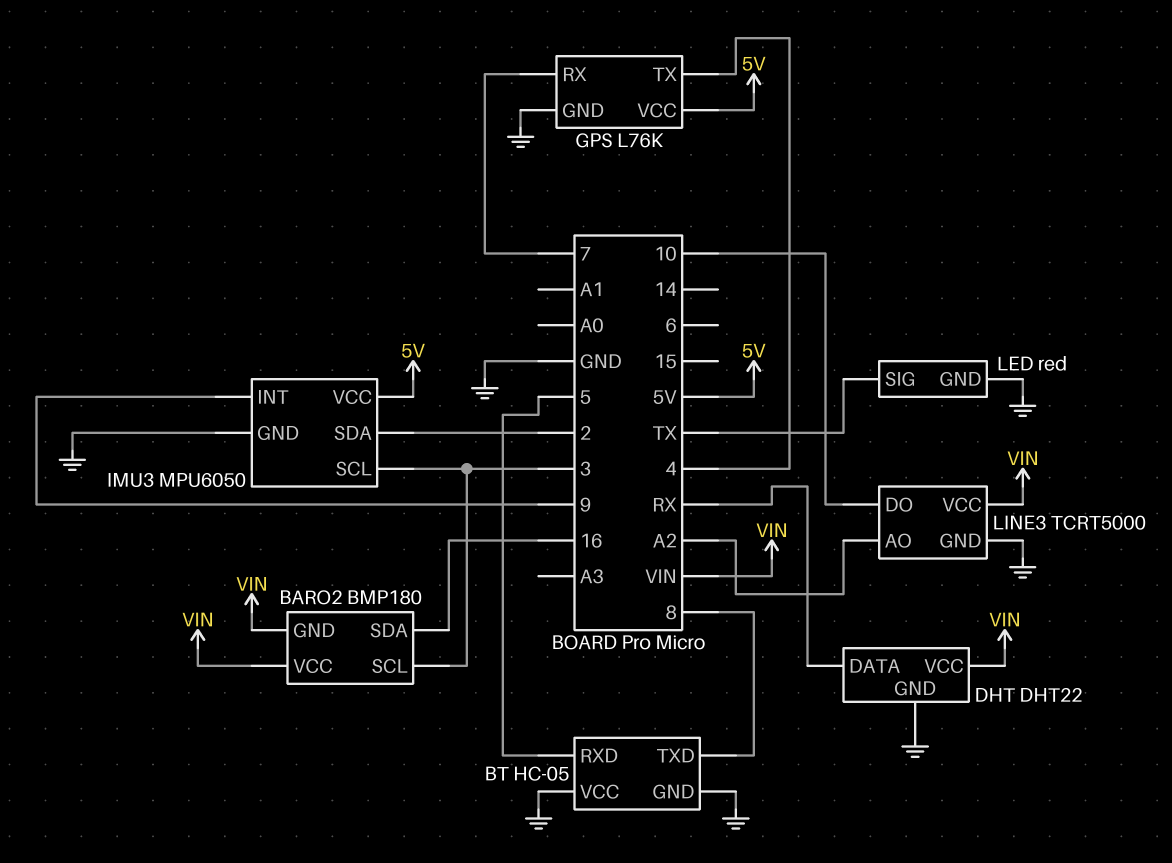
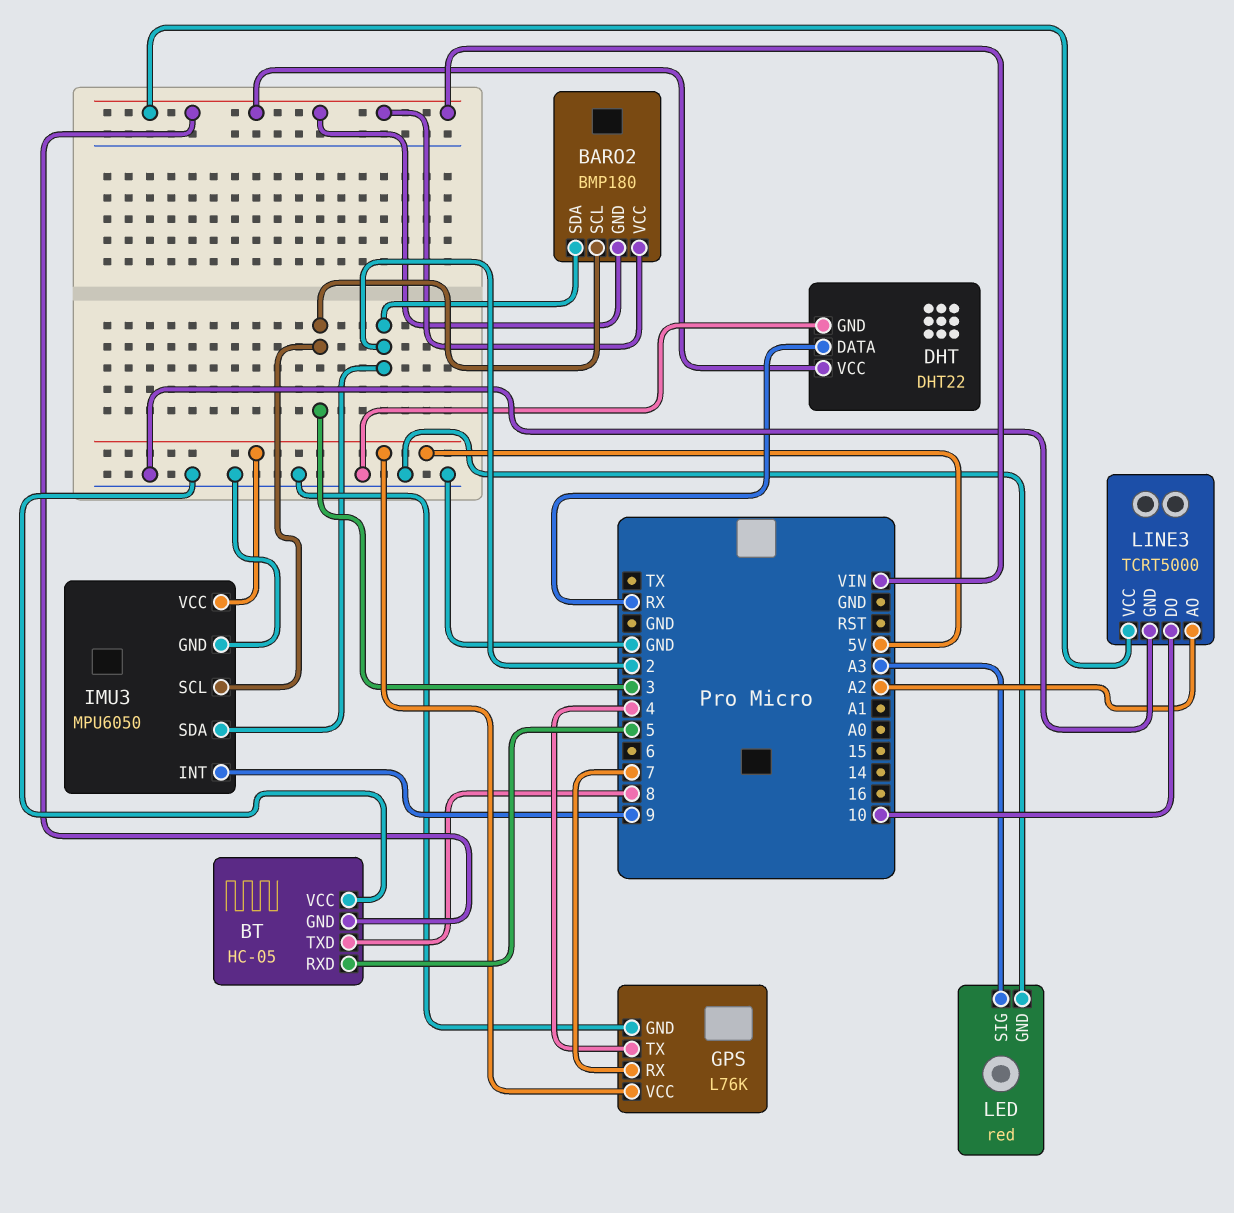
BARO2 pin SDA: 16 -> 2
BT pin GND: GND -> VIN
LED pin SIG: TX -> A3

